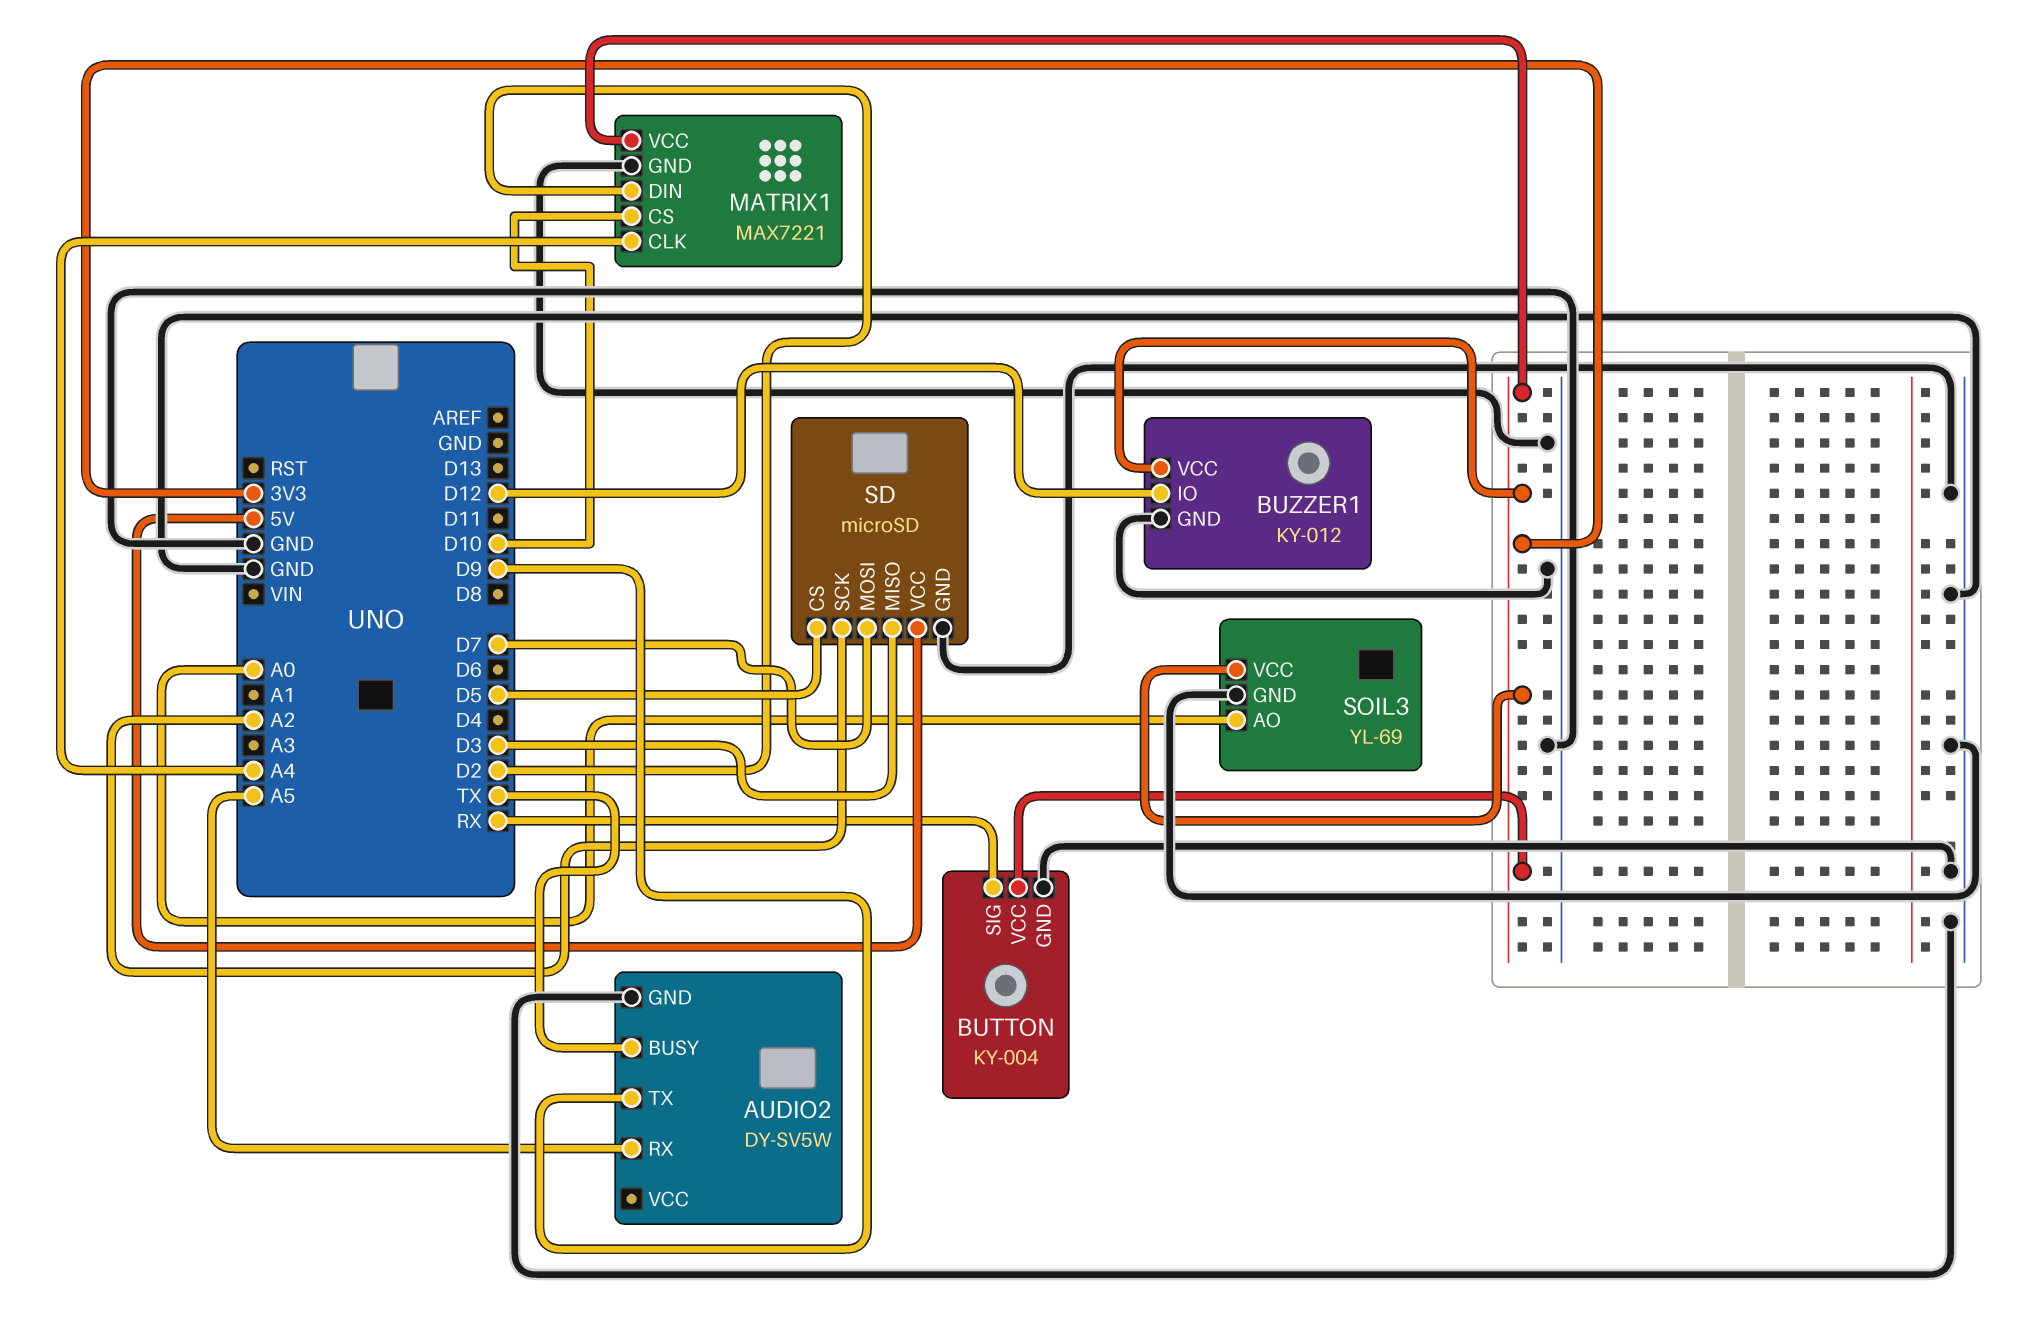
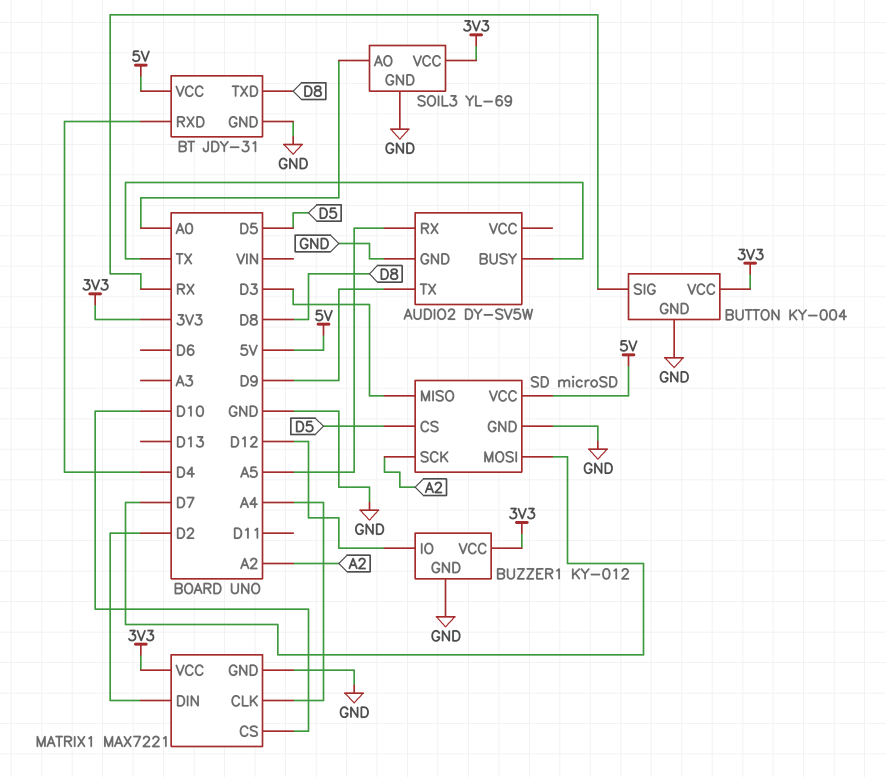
BT: none -> JDY-31
BT pin GND: none -> GND
BT pin RXD: none -> D4
BT pin TXD: none -> D8
BT pin VCC: none -> 5V

